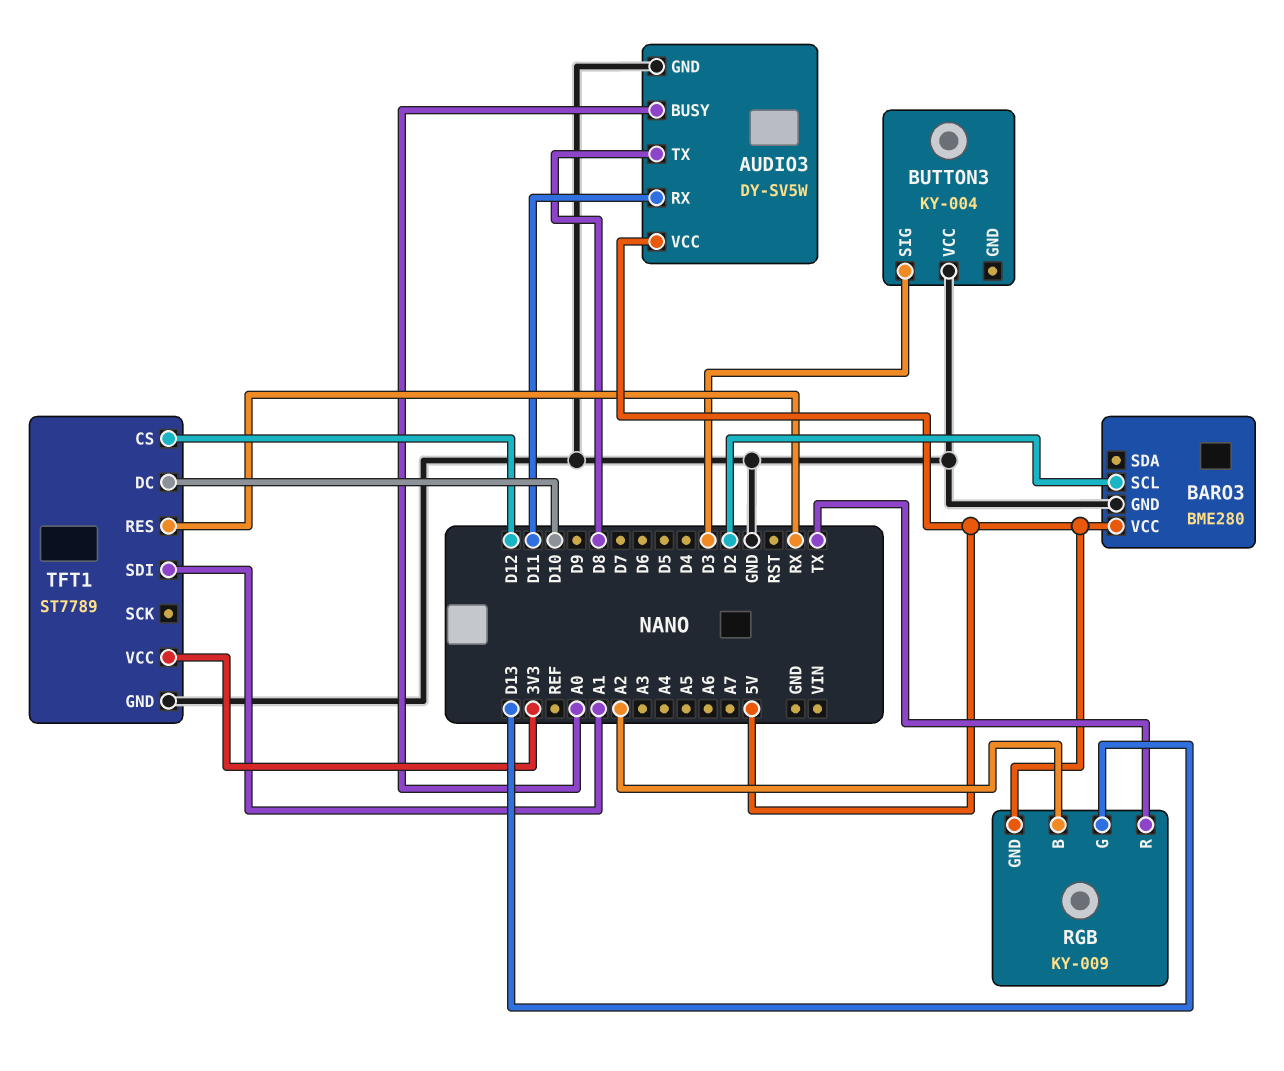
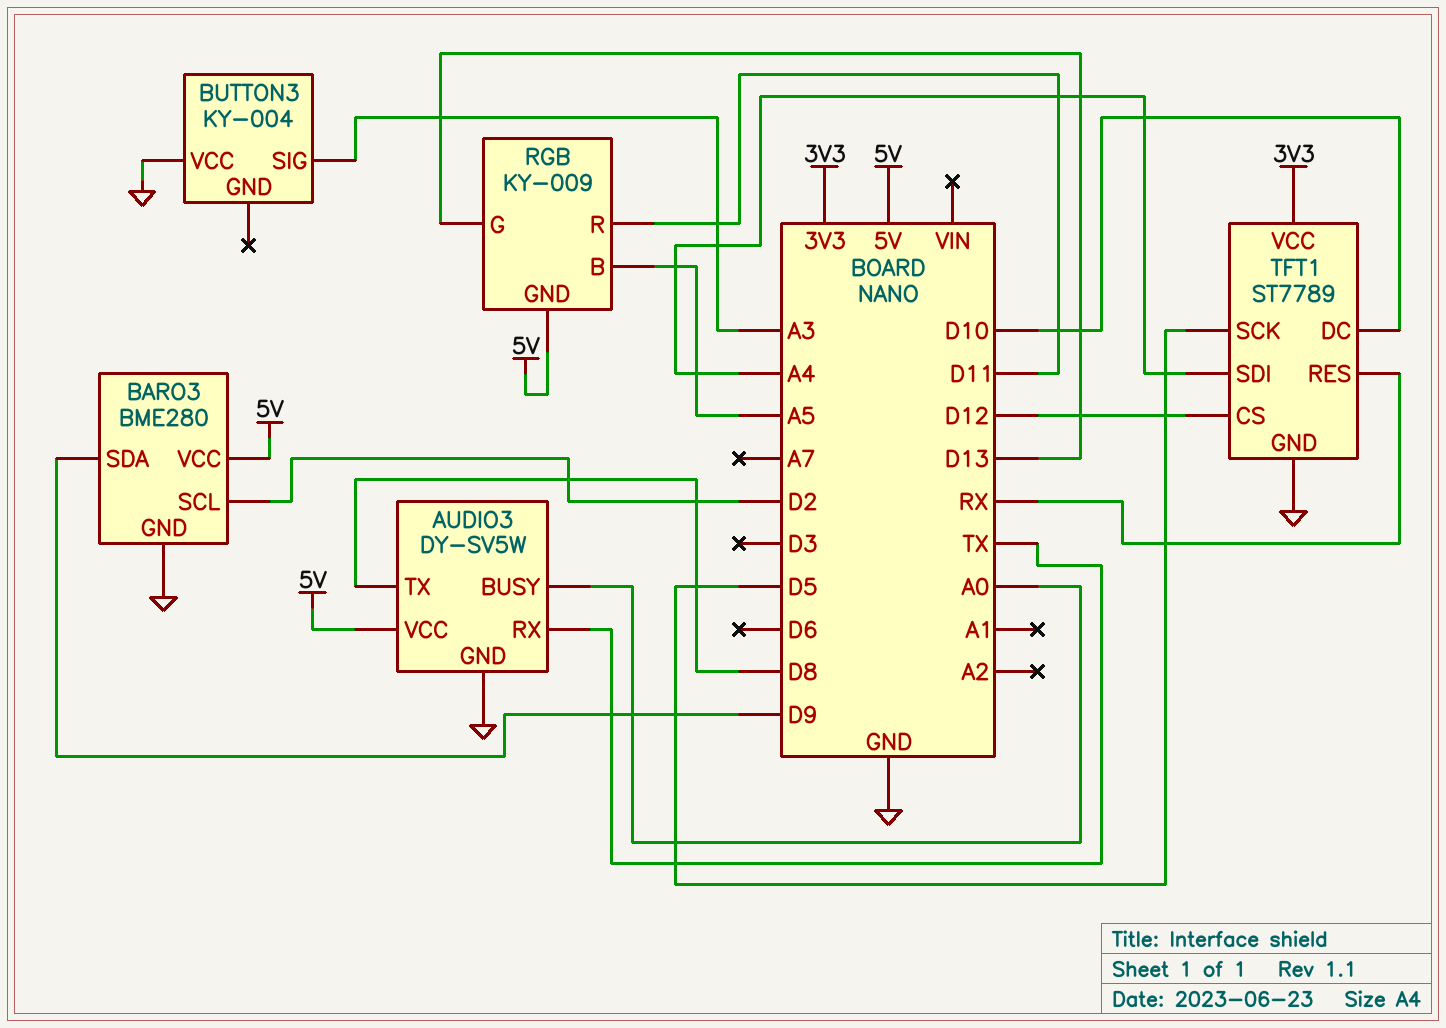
AUDIO3 pin RX: D11 -> TX
BARO3 pin SDA: none -> D9
BUTTON3 pin SIG: D3 -> A3
RGB pin B: A2 -> A5
RGB pin R: TX -> D11
TFT1 pin SCK: none -> D5
TFT1 pin SDI: A1 -> A4

